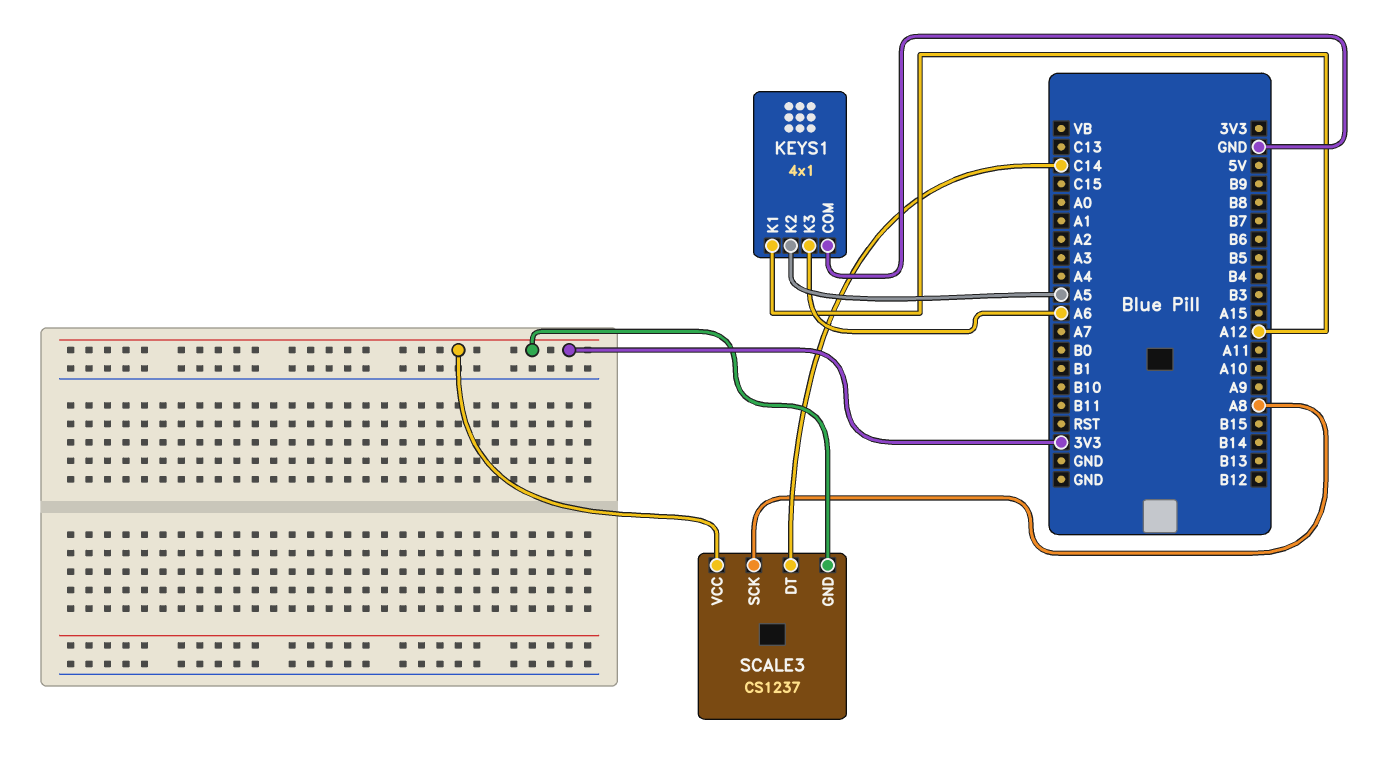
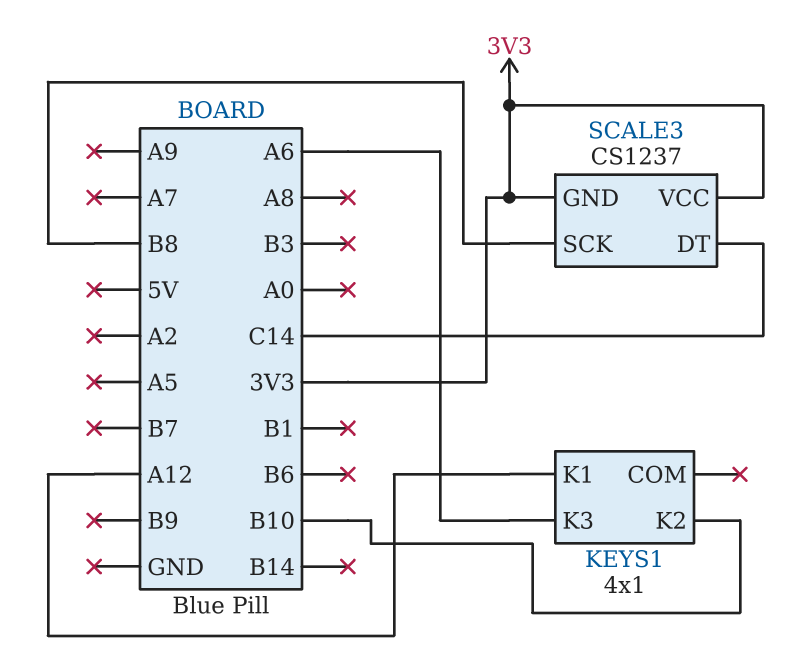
KEYS1 pin COM: GND -> none
KEYS1 pin K2: A5 -> B10
SCALE3 pin SCK: A8 -> B8

